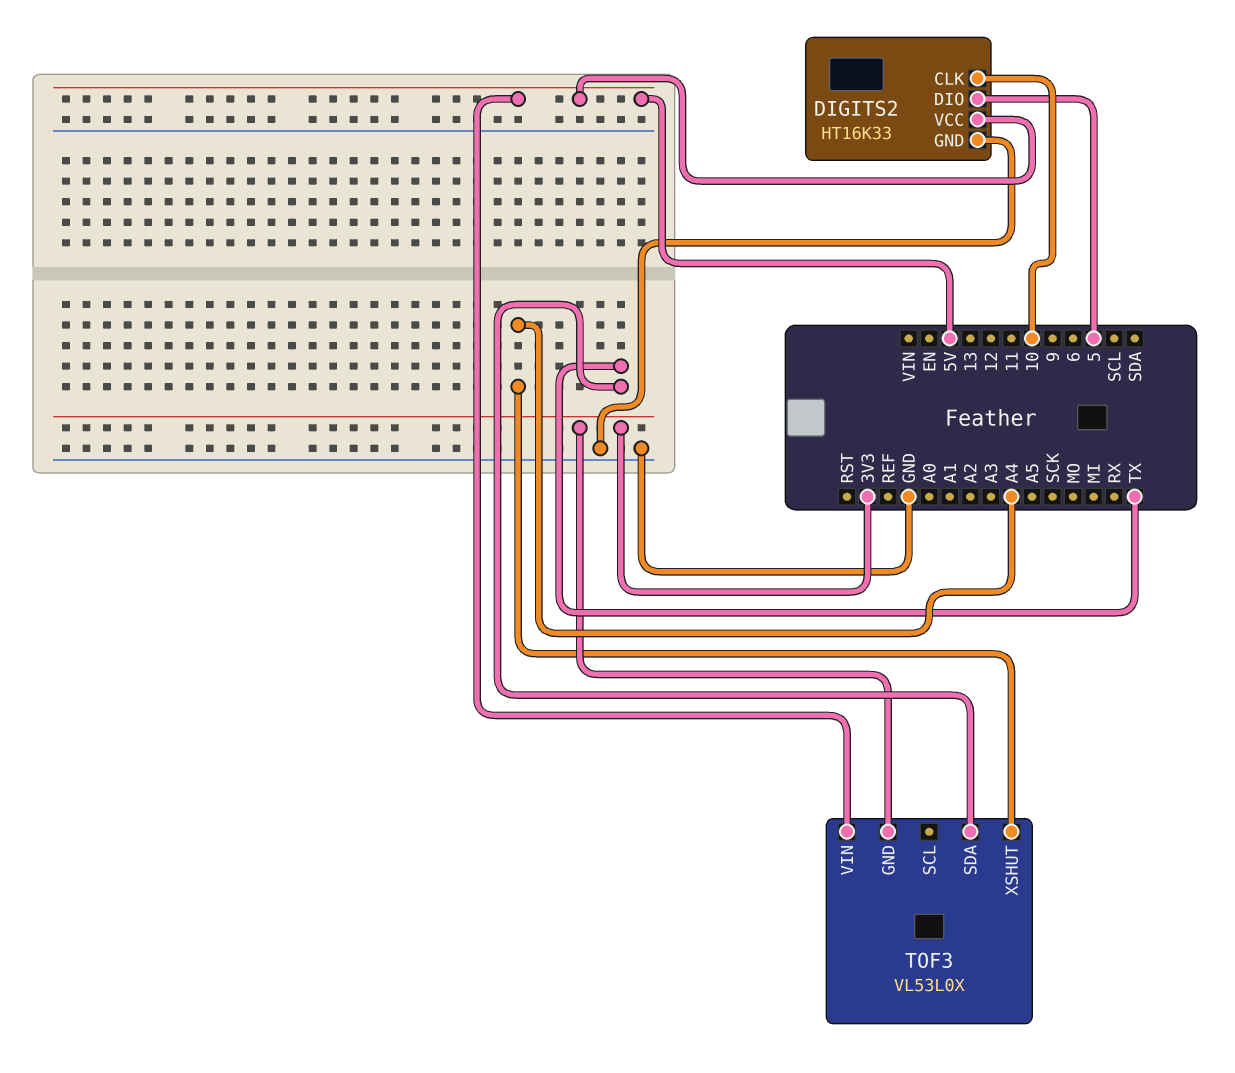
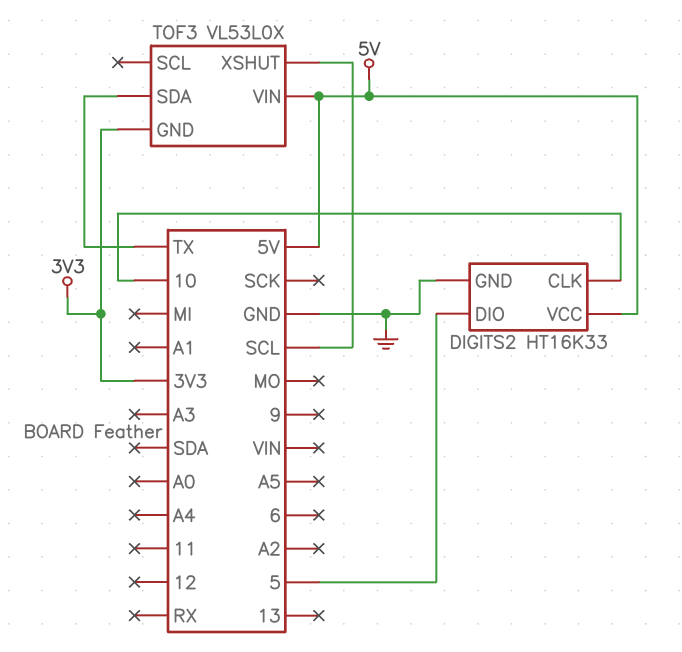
TOF3 pin XSHUT: A4 -> SCL

